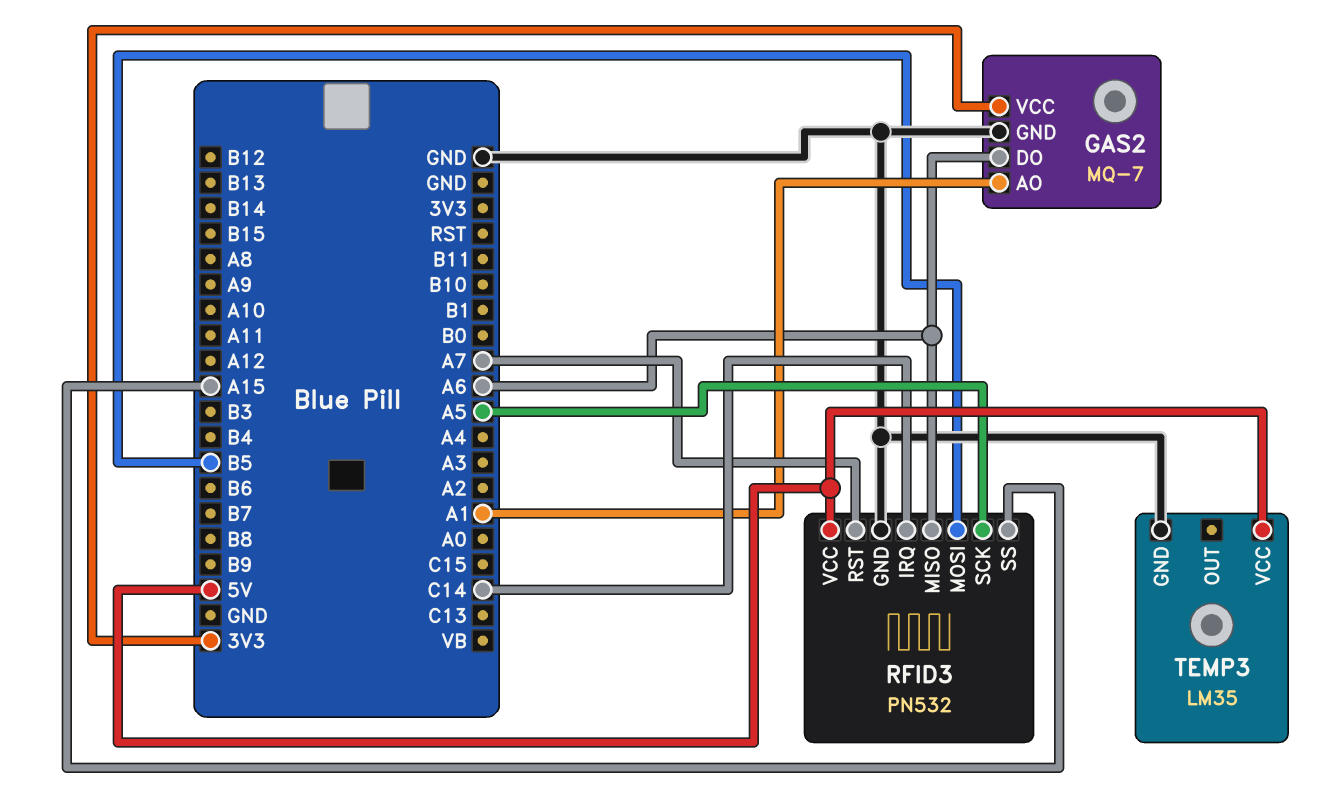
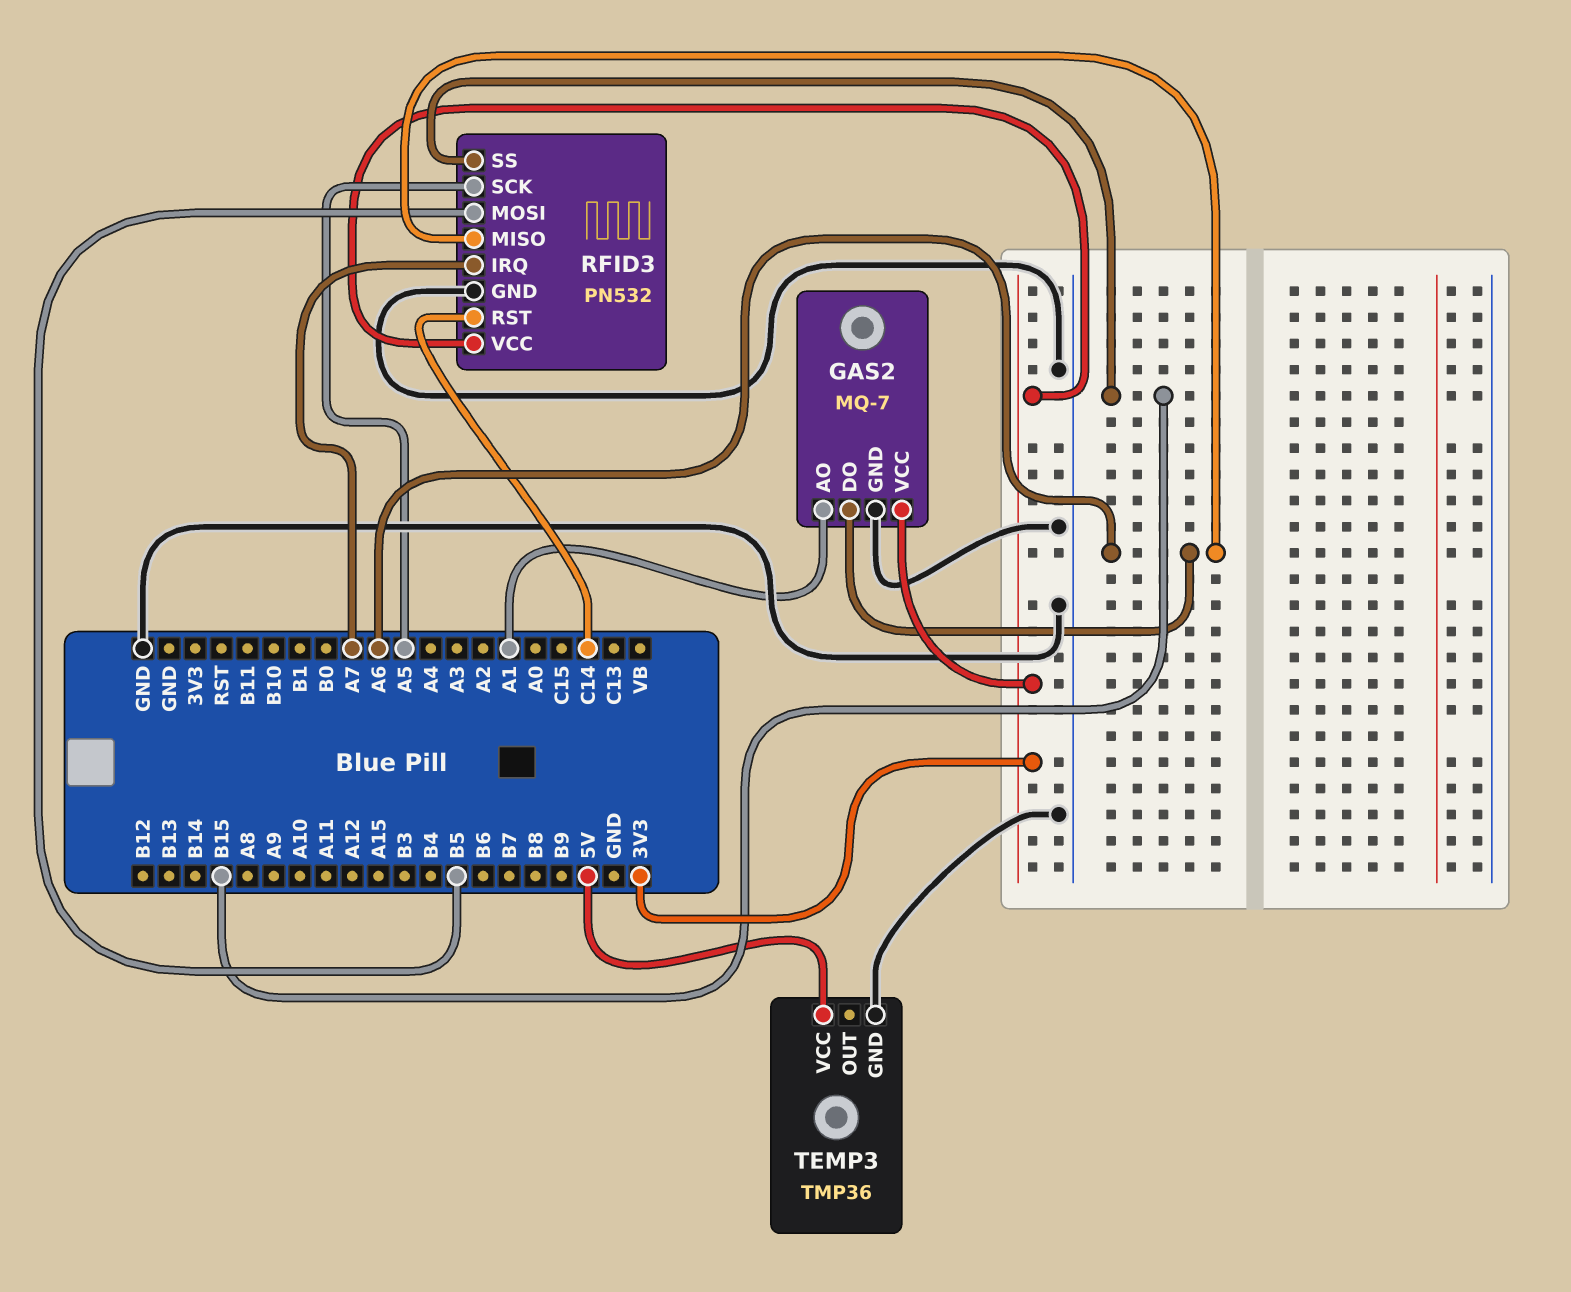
RFID3 pin IRQ: C14 -> A7
RFID3 pin RST: A7 -> C14
RFID3 pin SS: A15 -> B15
RFID3 pin VCC: 5V -> 3V3
TEMP3: LM35 -> TMP36

